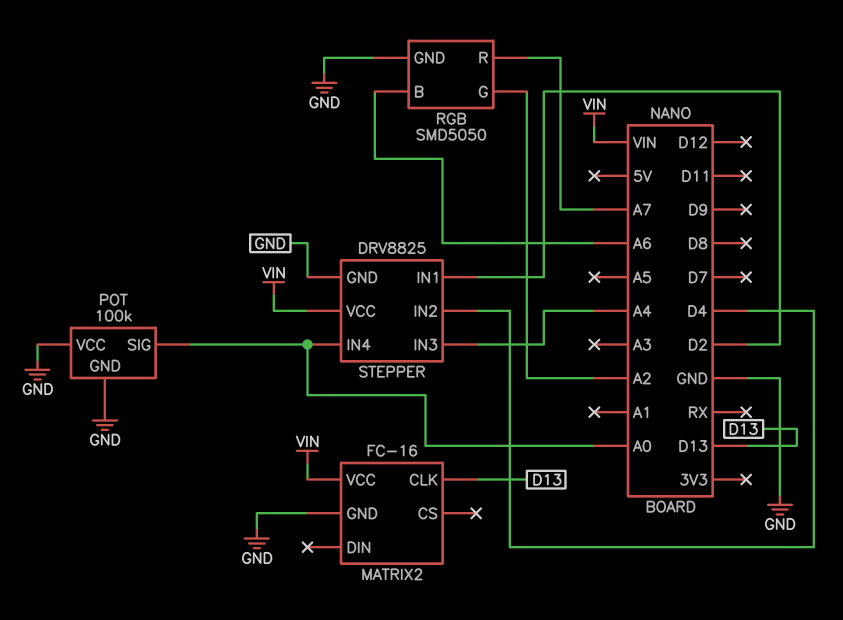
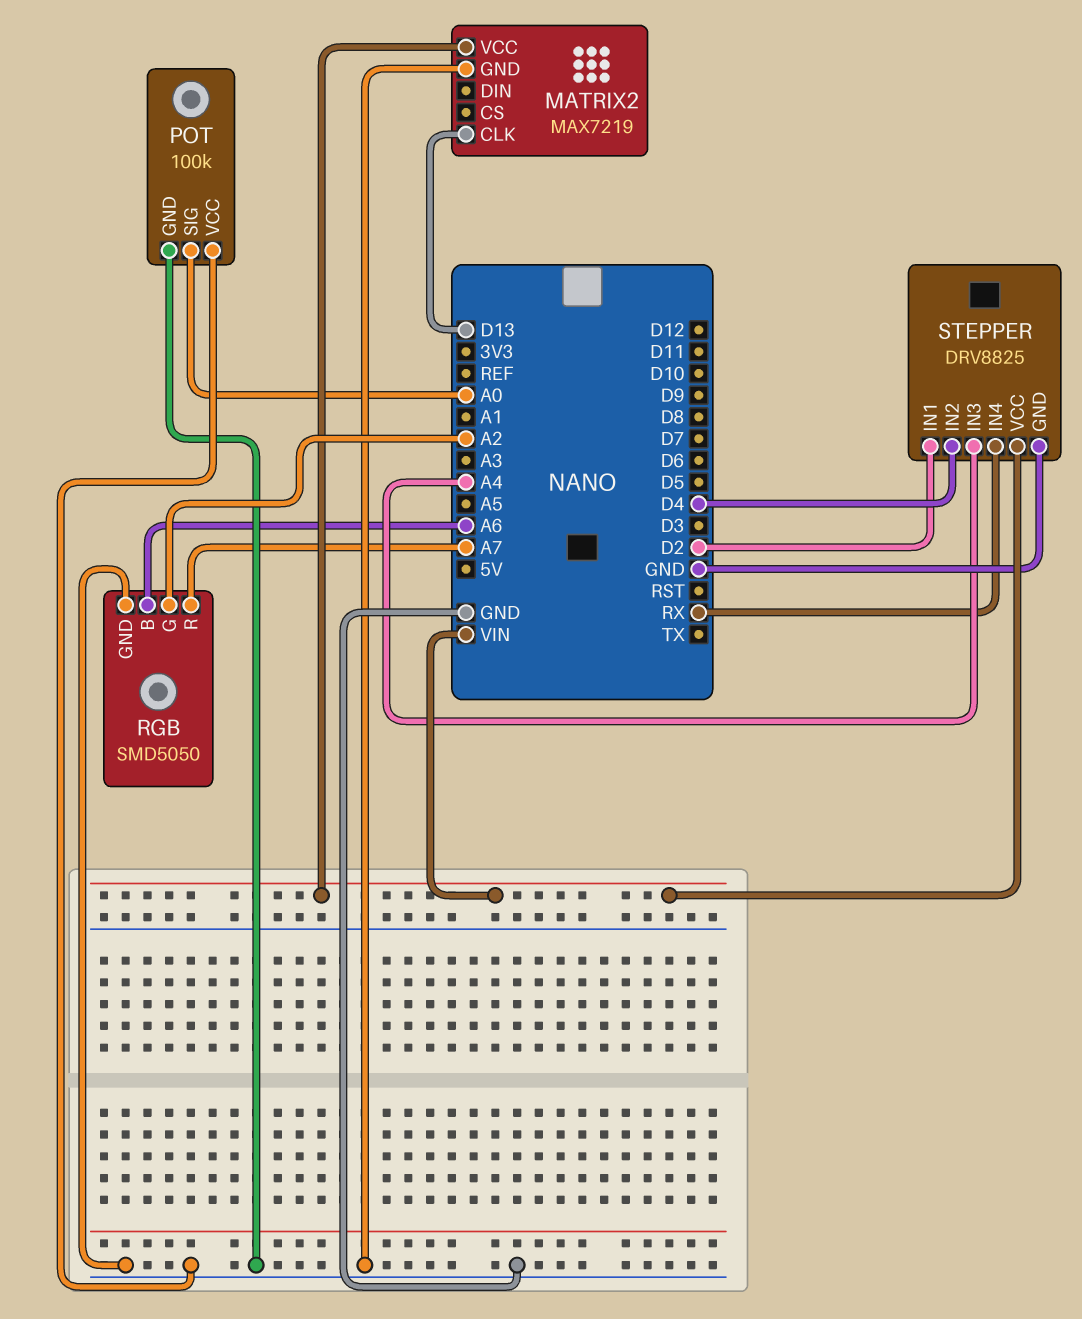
MATRIX2: FC-16 -> MAX7219
STEPPER pin IN4: A0 -> RX

